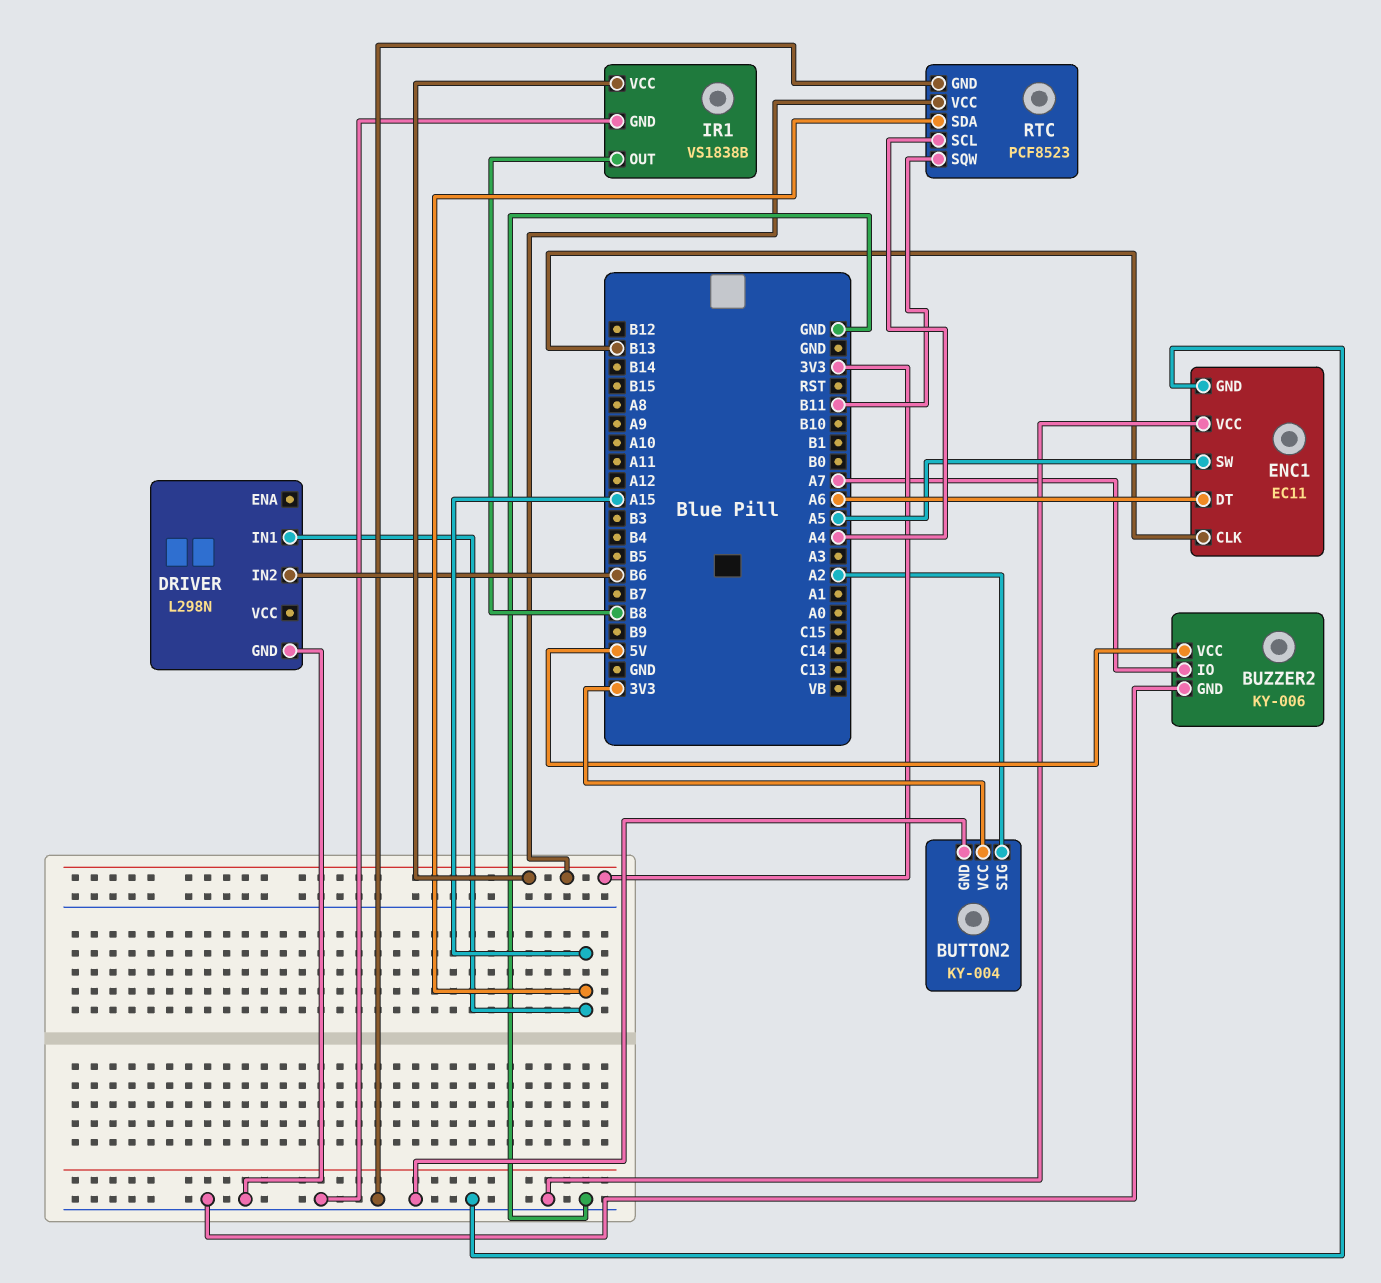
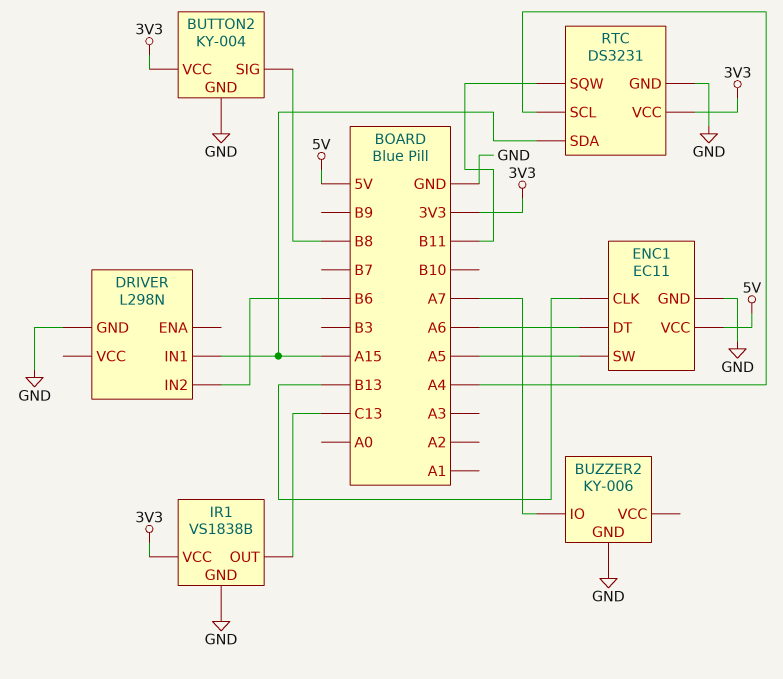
BUTTON2 pin SIG: A2 -> B8
BUZZER2 pin VCC: 5V -> none
ENC1 pin VCC: GND -> 5V
IR1 pin OUT: B8 -> C13
RTC: PCF8523 -> DS3231

